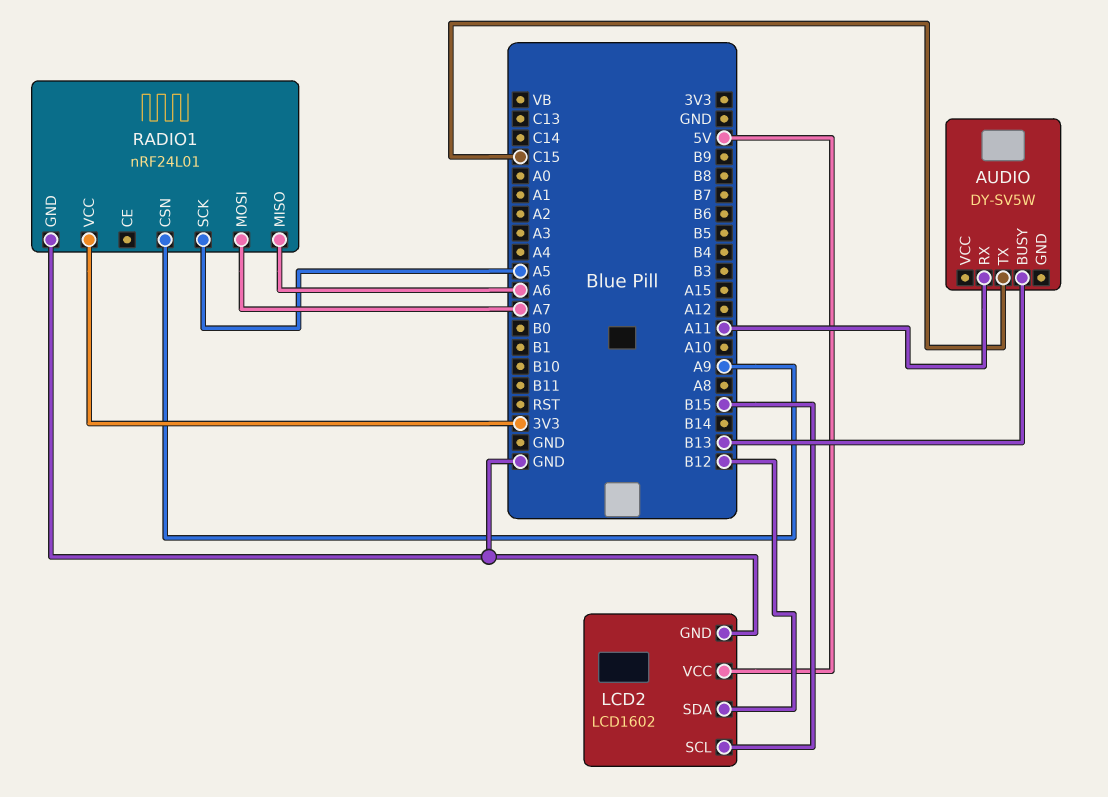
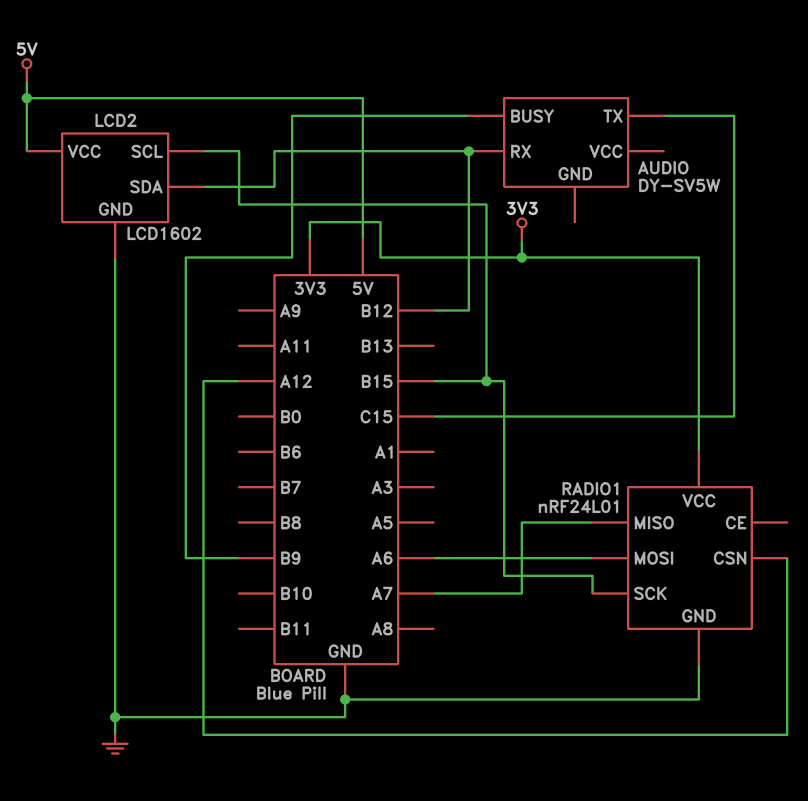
AUDIO pin BUSY: B13 -> B9
AUDIO pin RX: A11 -> B12
RADIO1 pin CSN: A9 -> A12
RADIO1 pin MISO: A6 -> A7
RADIO1 pin MOSI: A7 -> A6
RADIO1 pin SCK: A5 -> B15

